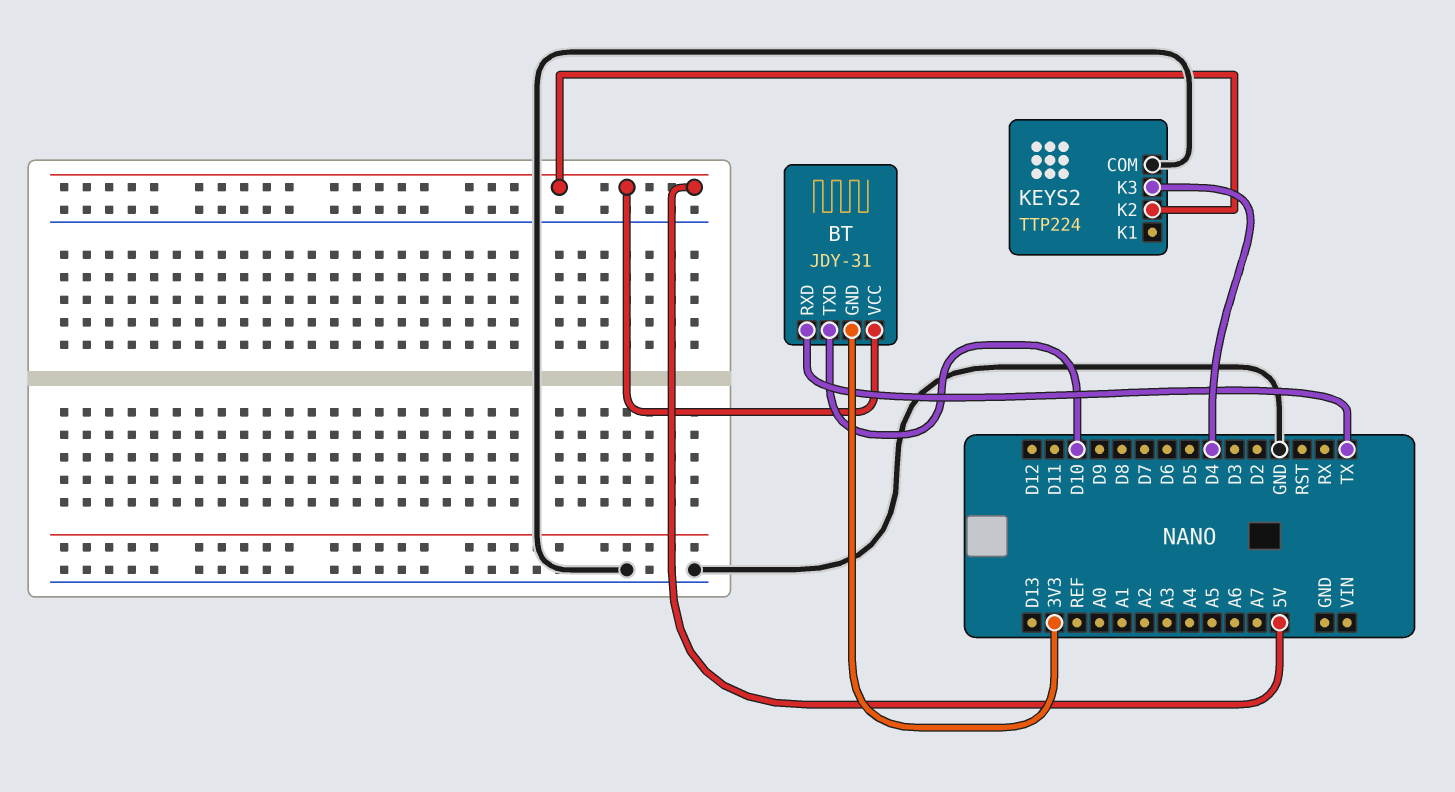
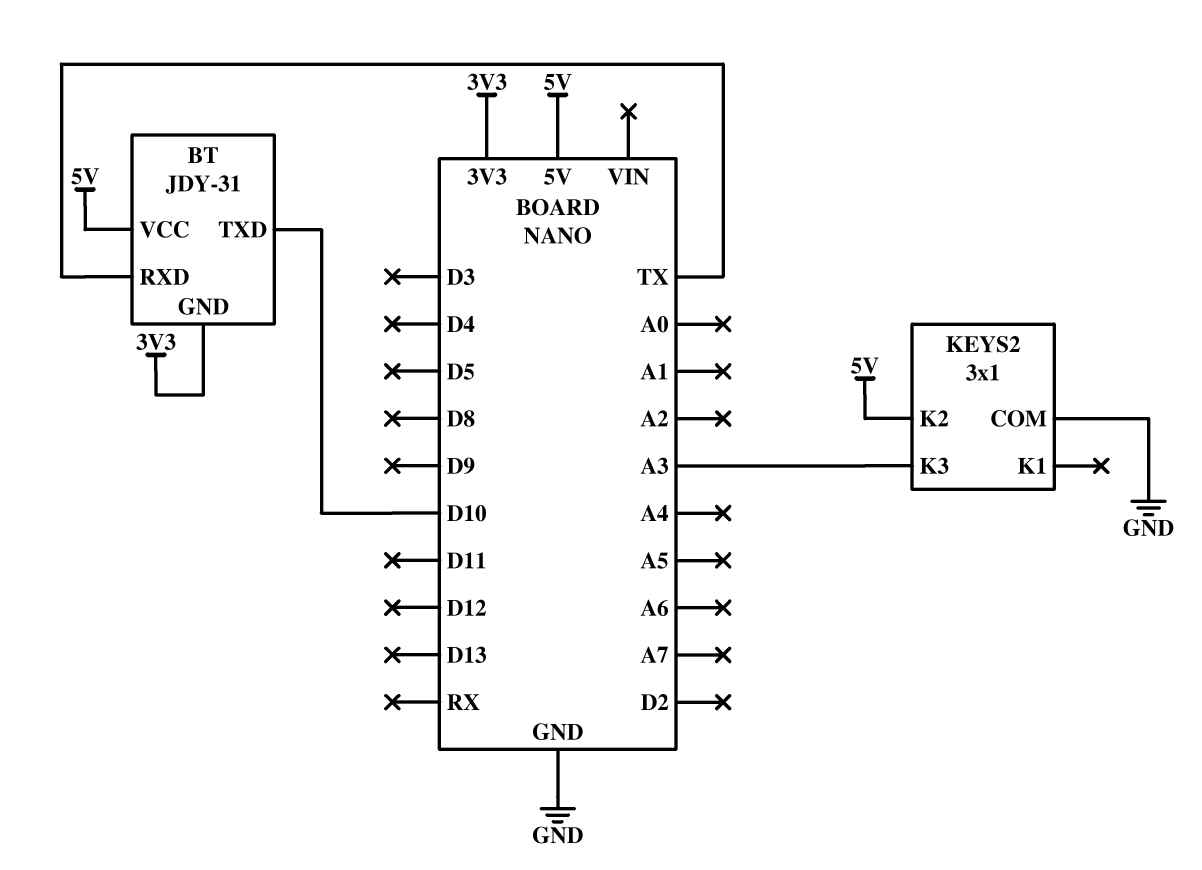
KEYS2: TTP224 -> 3x1
KEYS2 pin K3: D4 -> A3

